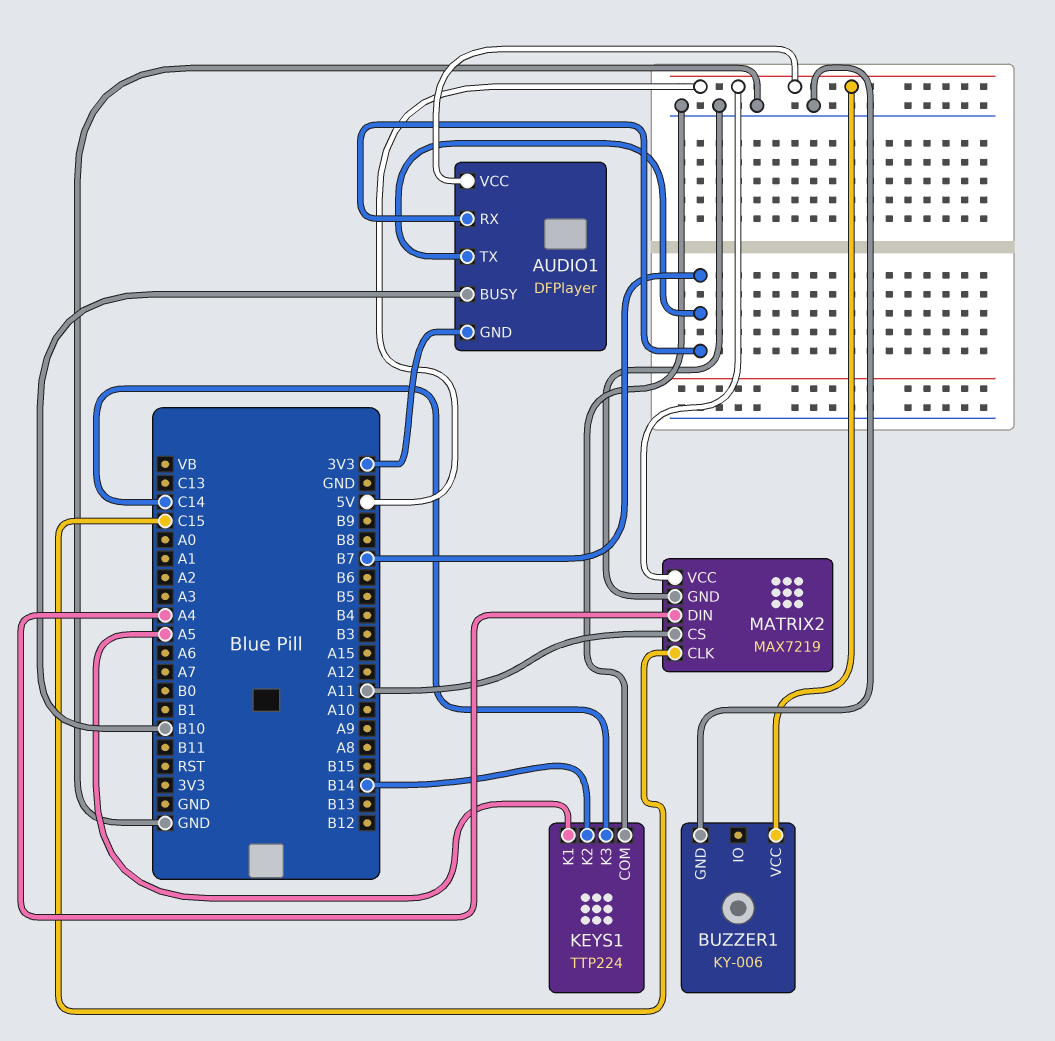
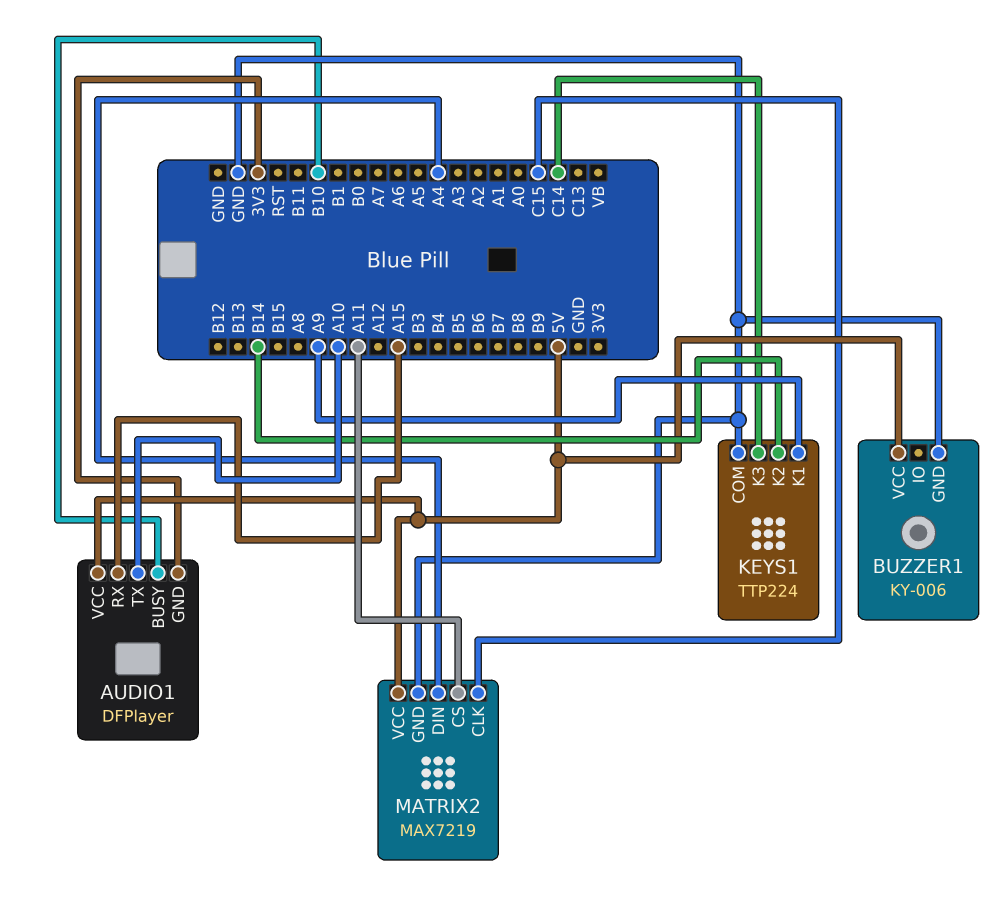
AUDIO1 pin RX: B7 -> A15
AUDIO1 pin TX: B7 -> A10
KEYS1 pin K1: A5 -> A9

